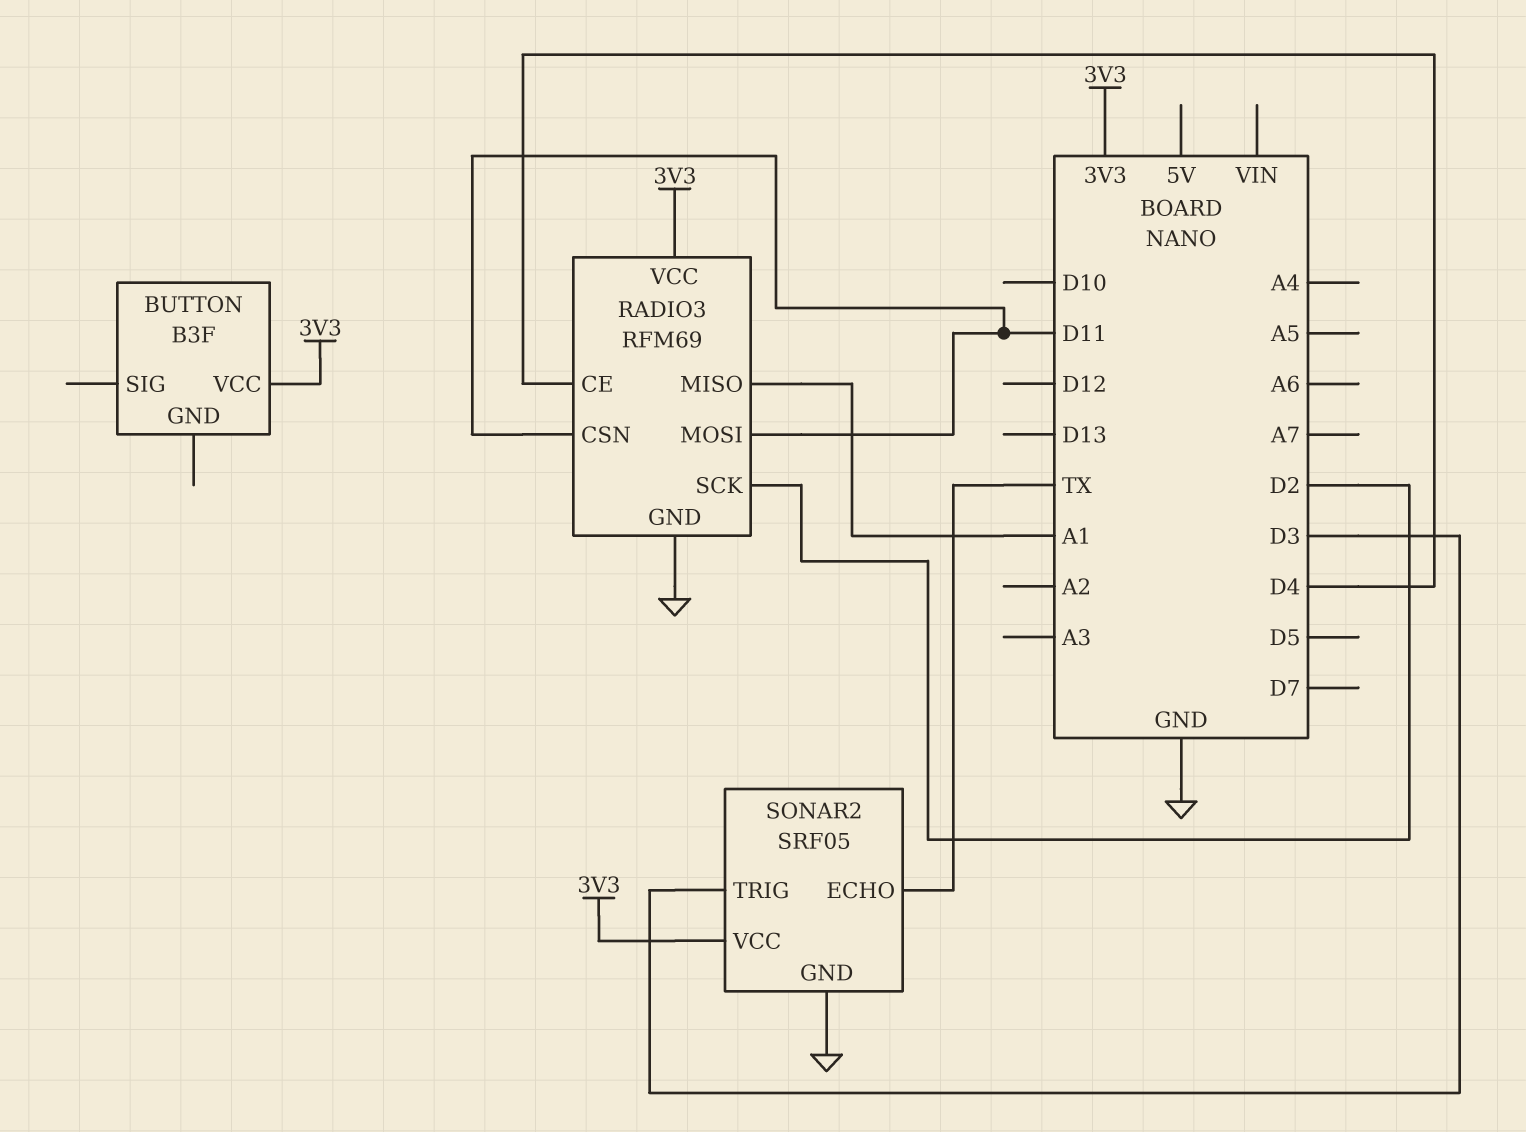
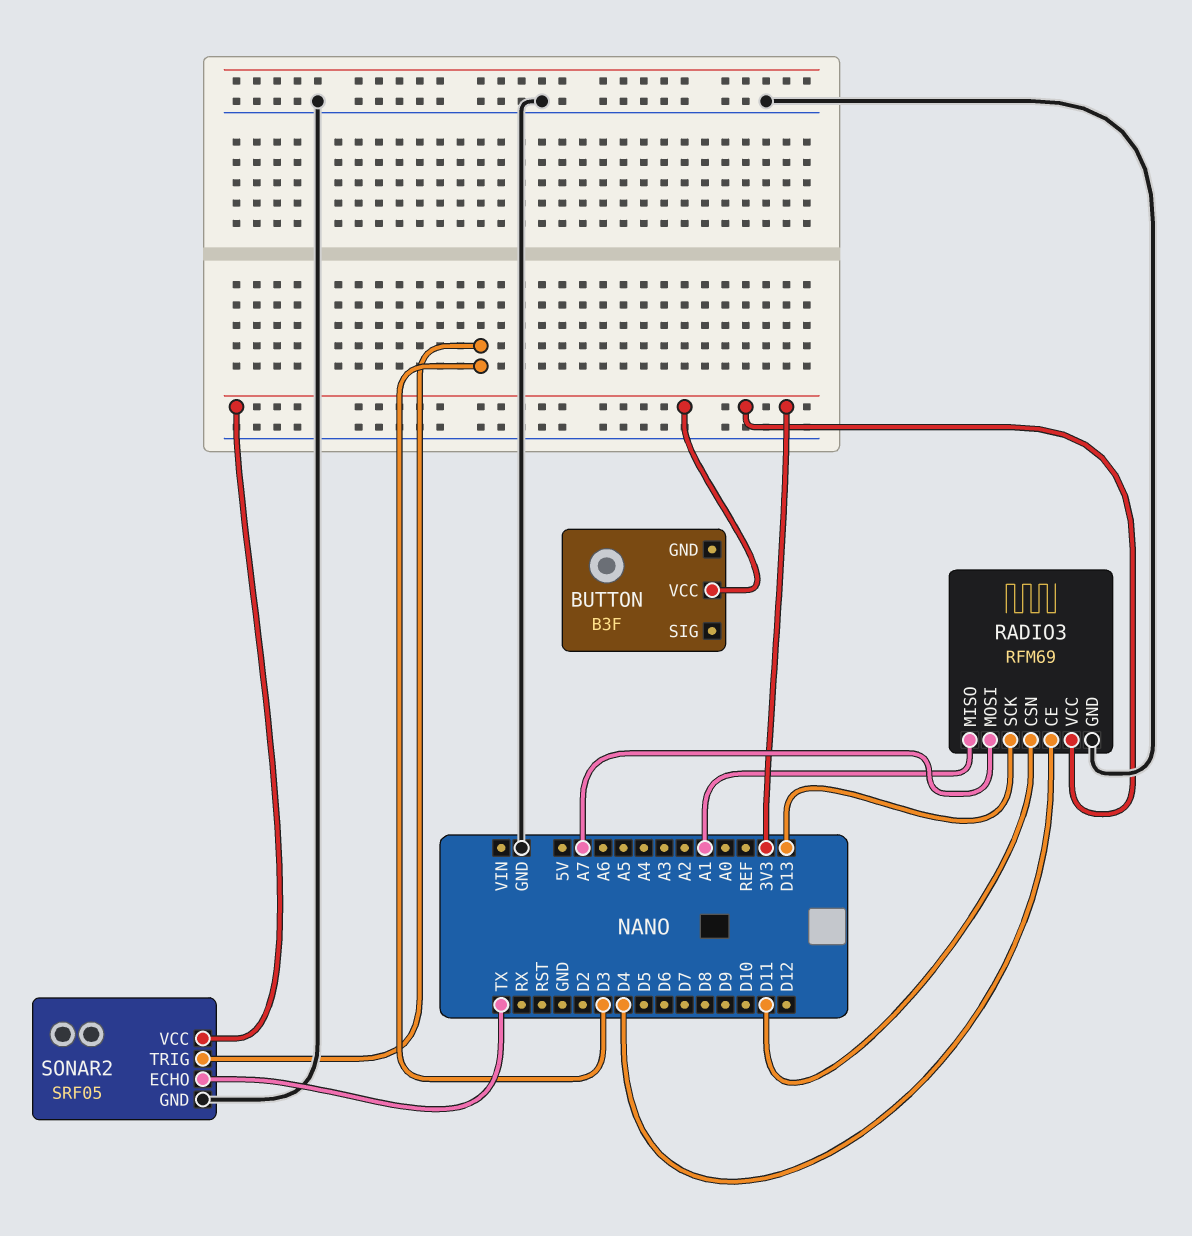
RADIO3 pin MOSI: D11 -> A7
RADIO3 pin SCK: D2 -> D13

